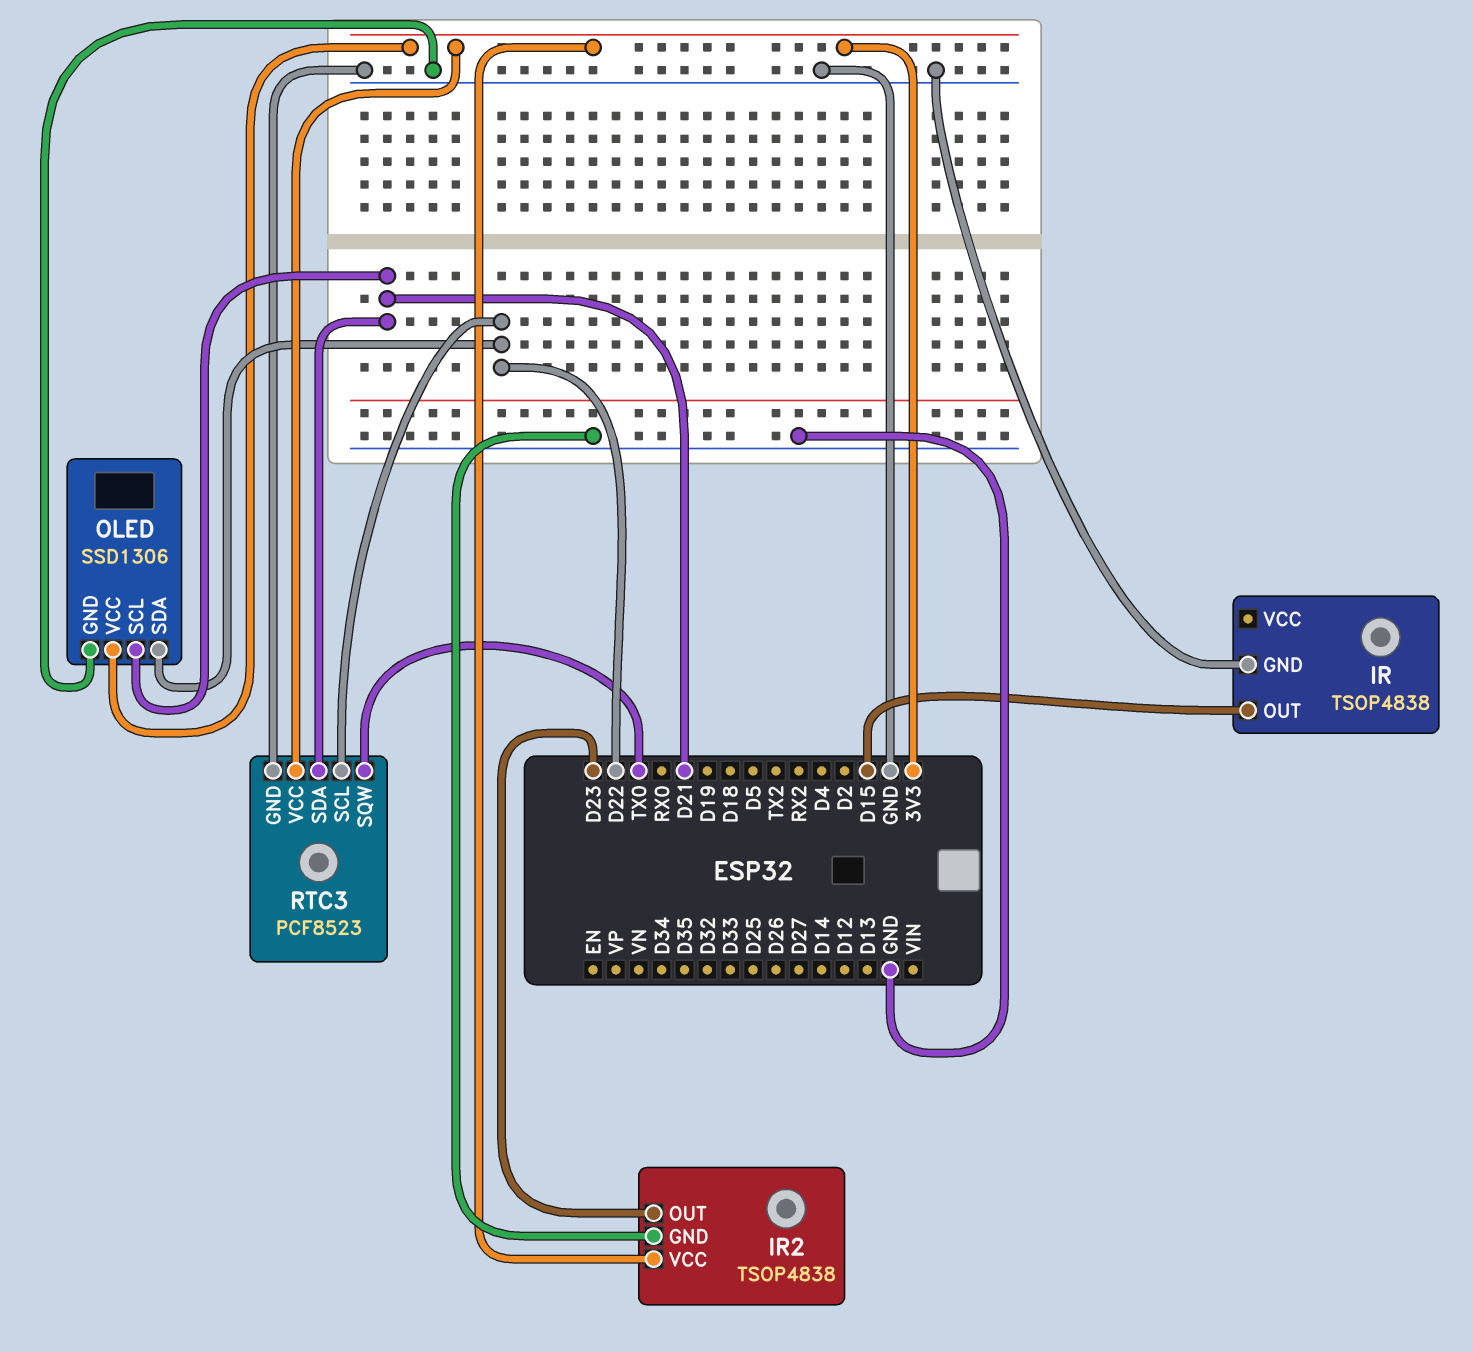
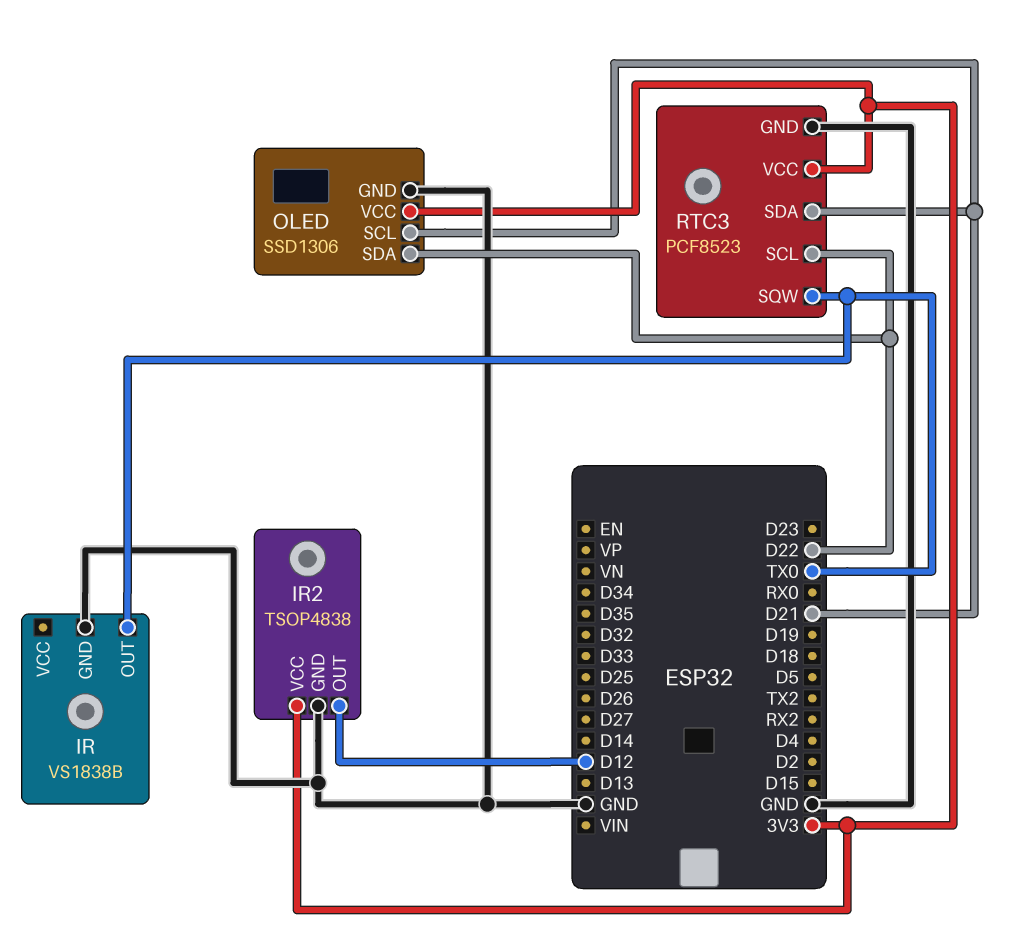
IR: TSOP4838 -> VS1838B
IR pin OUT: D15 -> TX0
IR2 pin OUT: D23 -> D12

